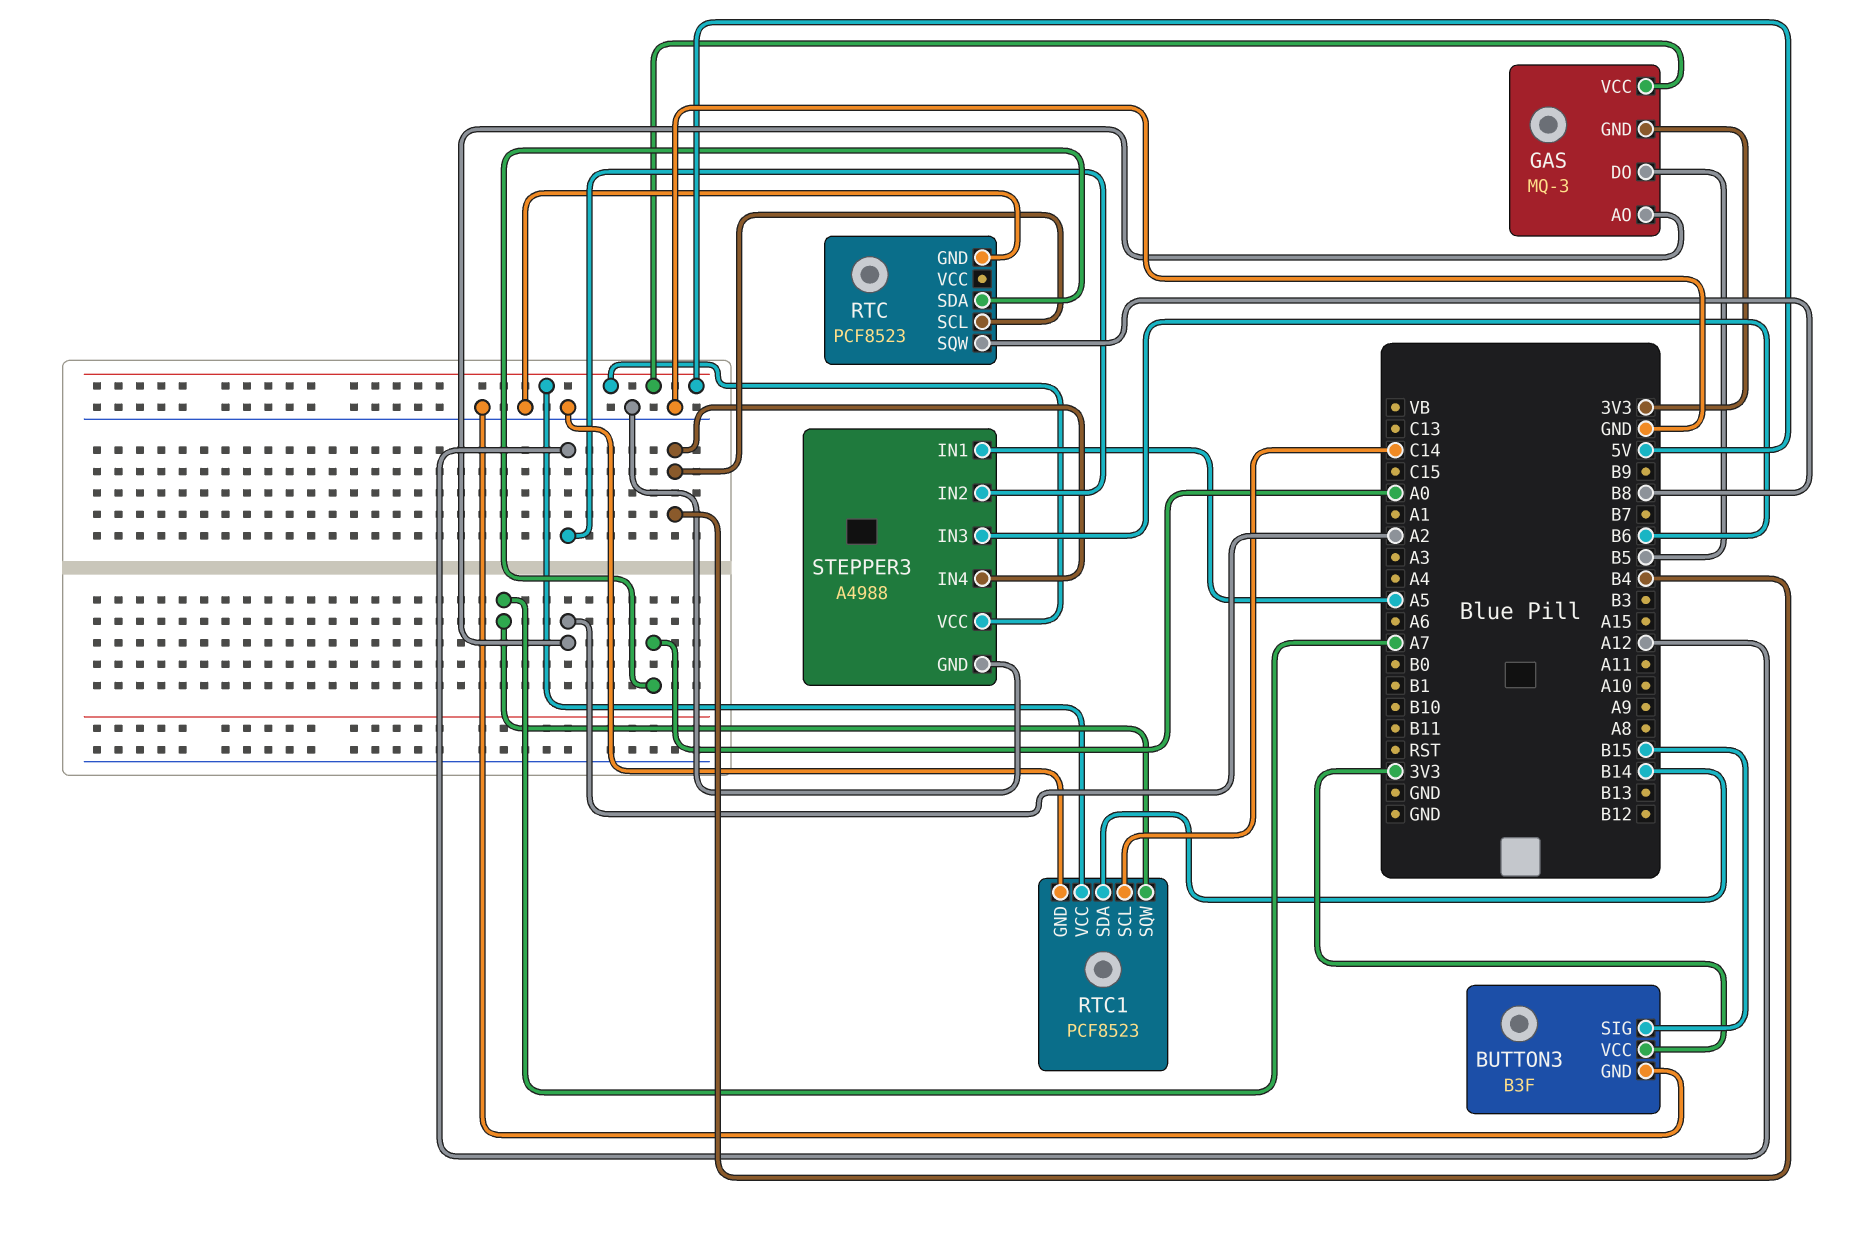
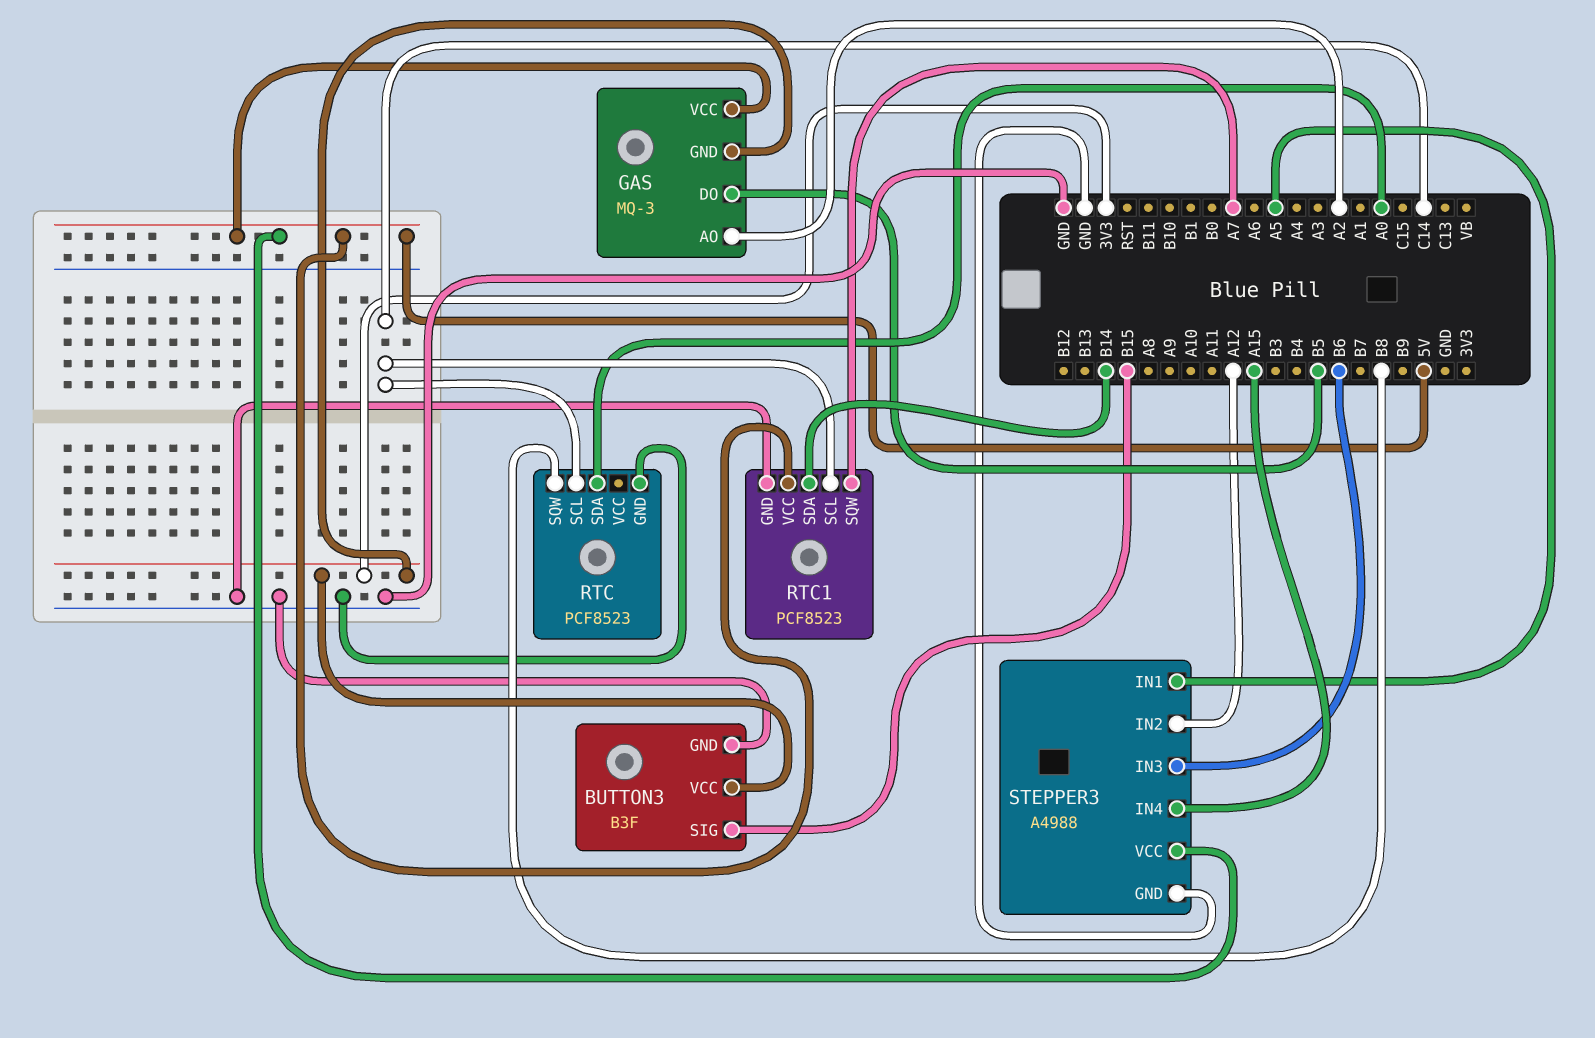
RTC pin SCL: B4 -> C14
STEPPER3 pin IN4: B4 -> A15

